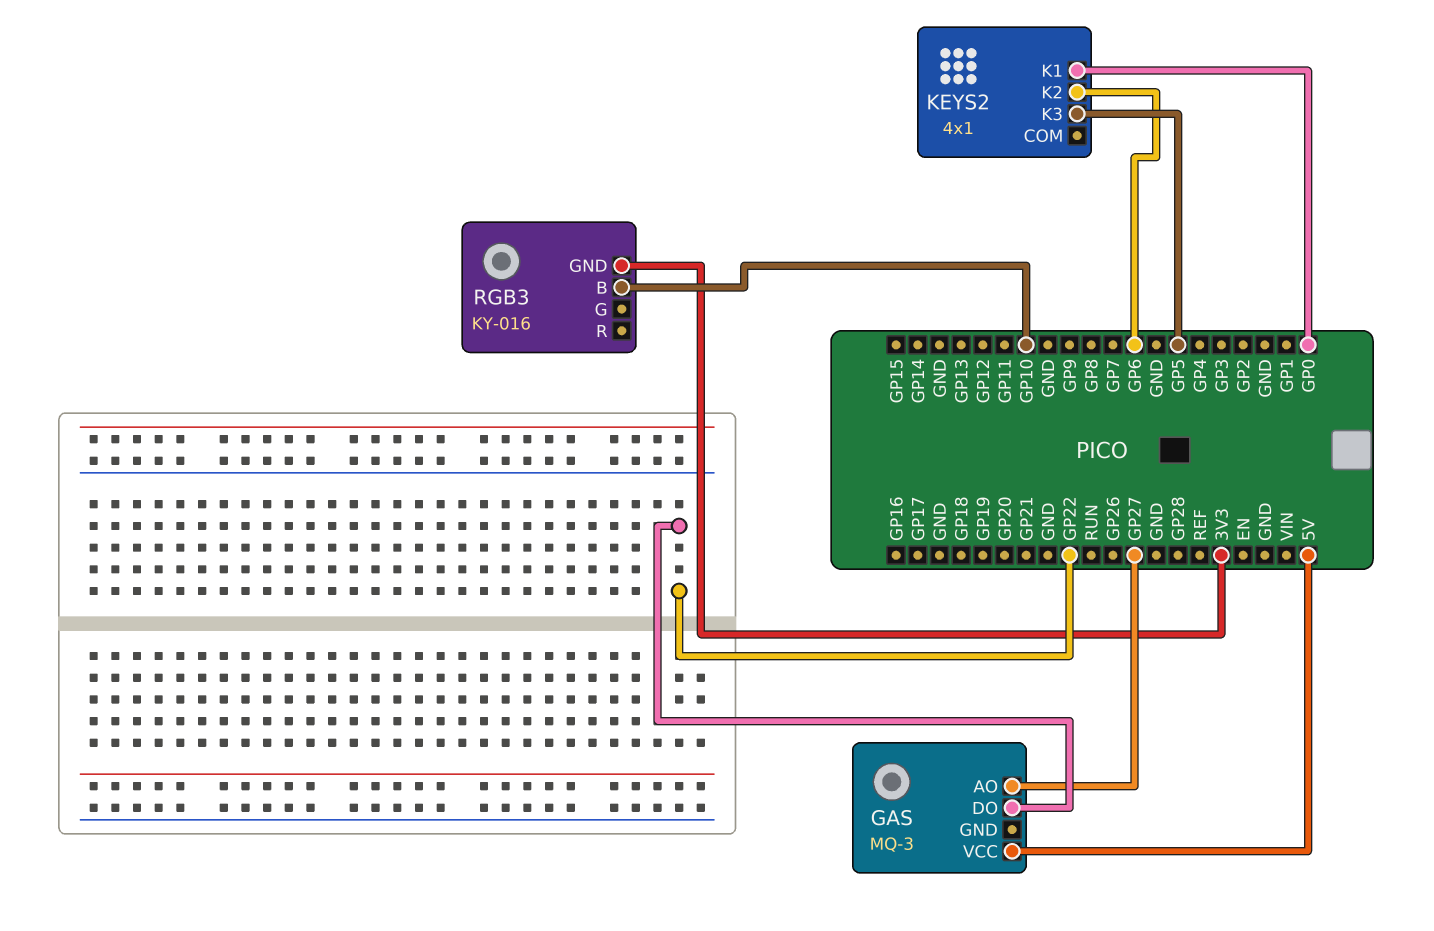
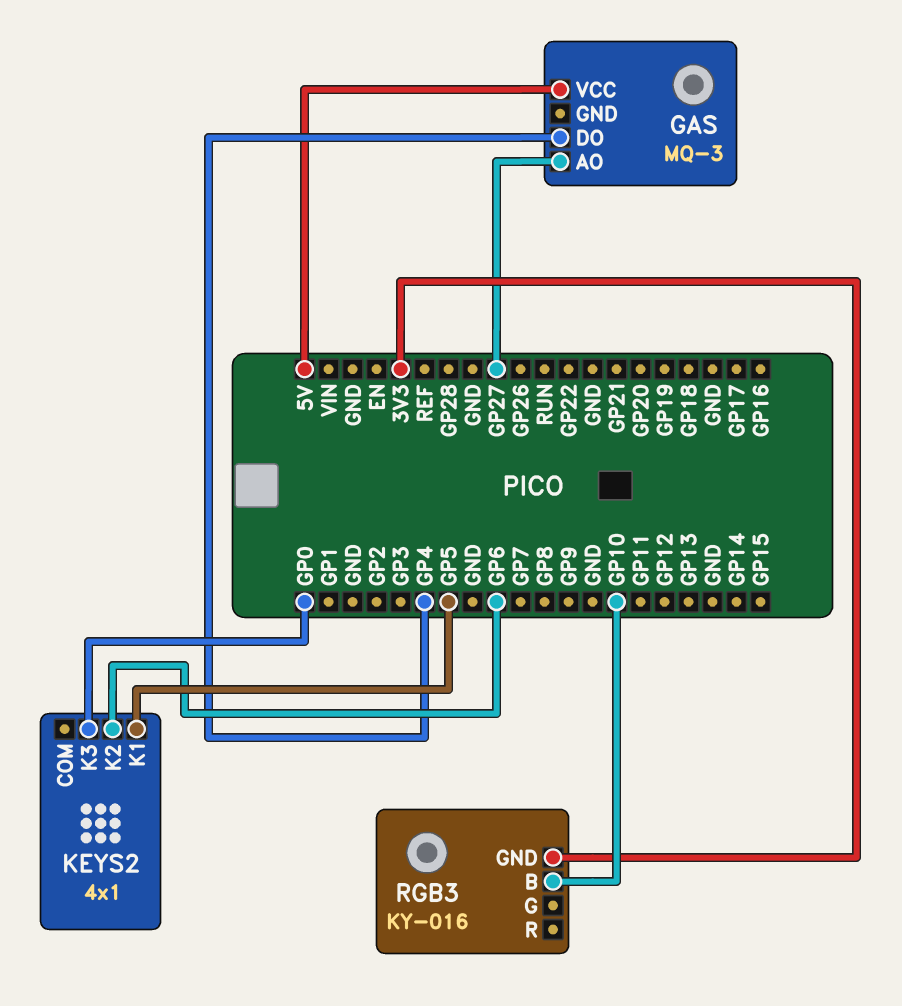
GAS pin DO: GP22 -> GP4
KEYS2 pin K1: GP0 -> GP5
KEYS2 pin K3: GP5 -> GP0

